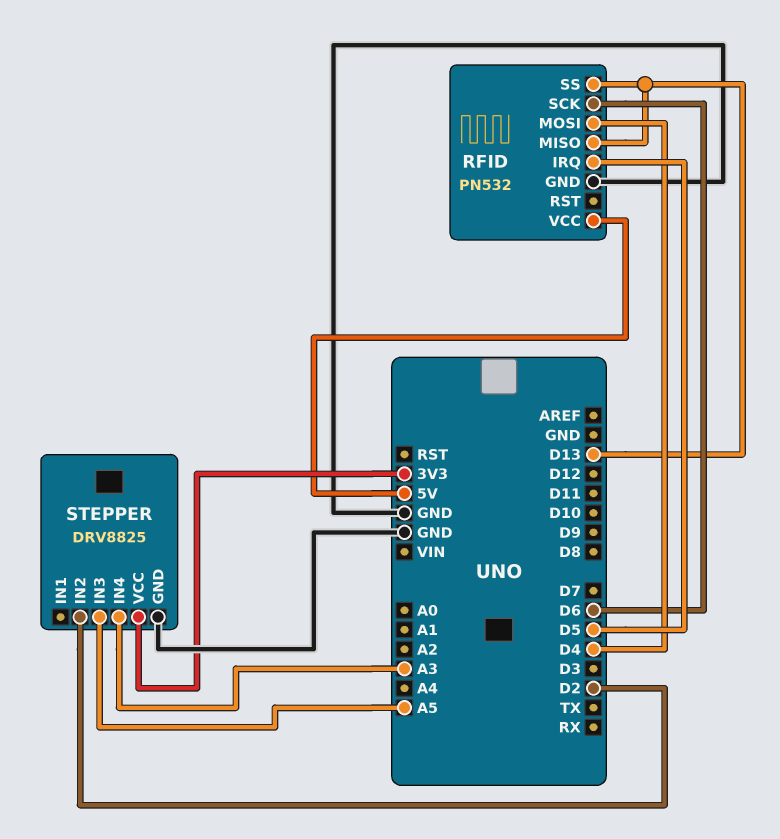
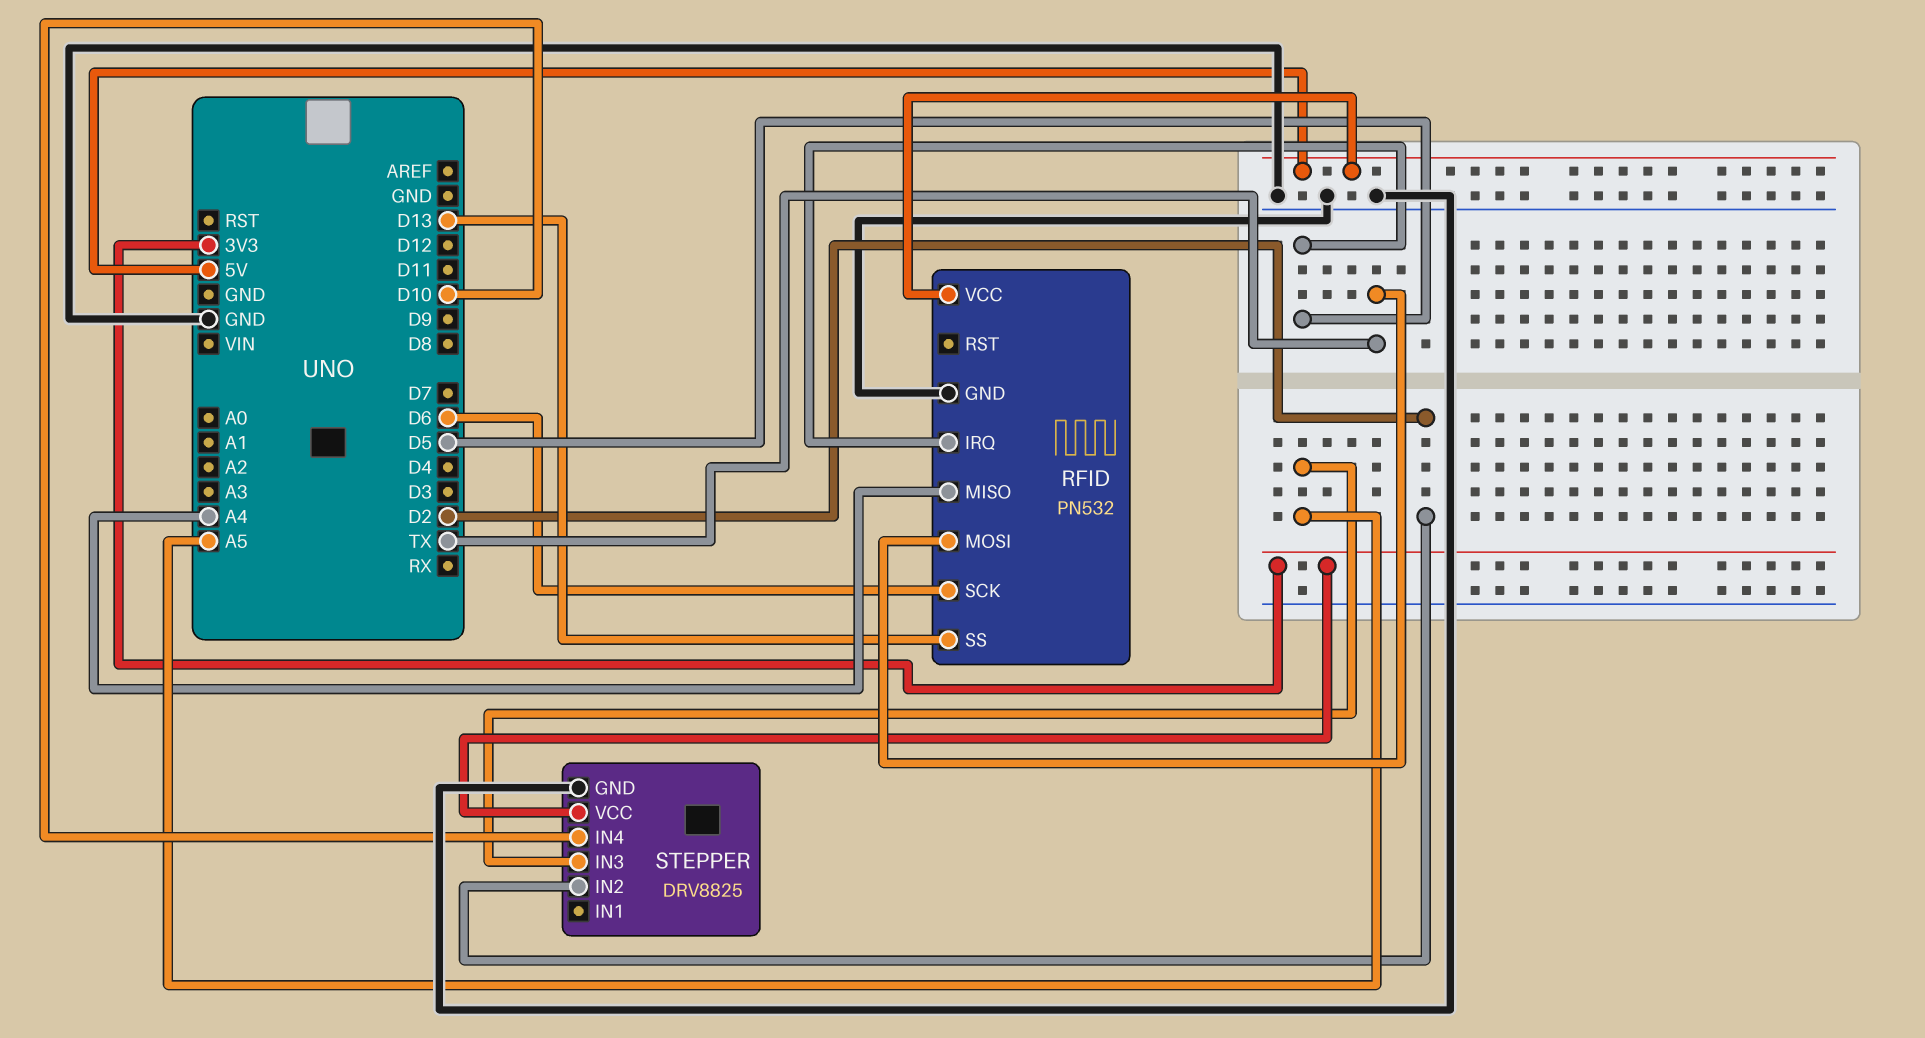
RFID pin MISO: D13 -> A4
RFID pin MOSI: D4 -> TX
STEPPER pin IN4: A3 -> D10

